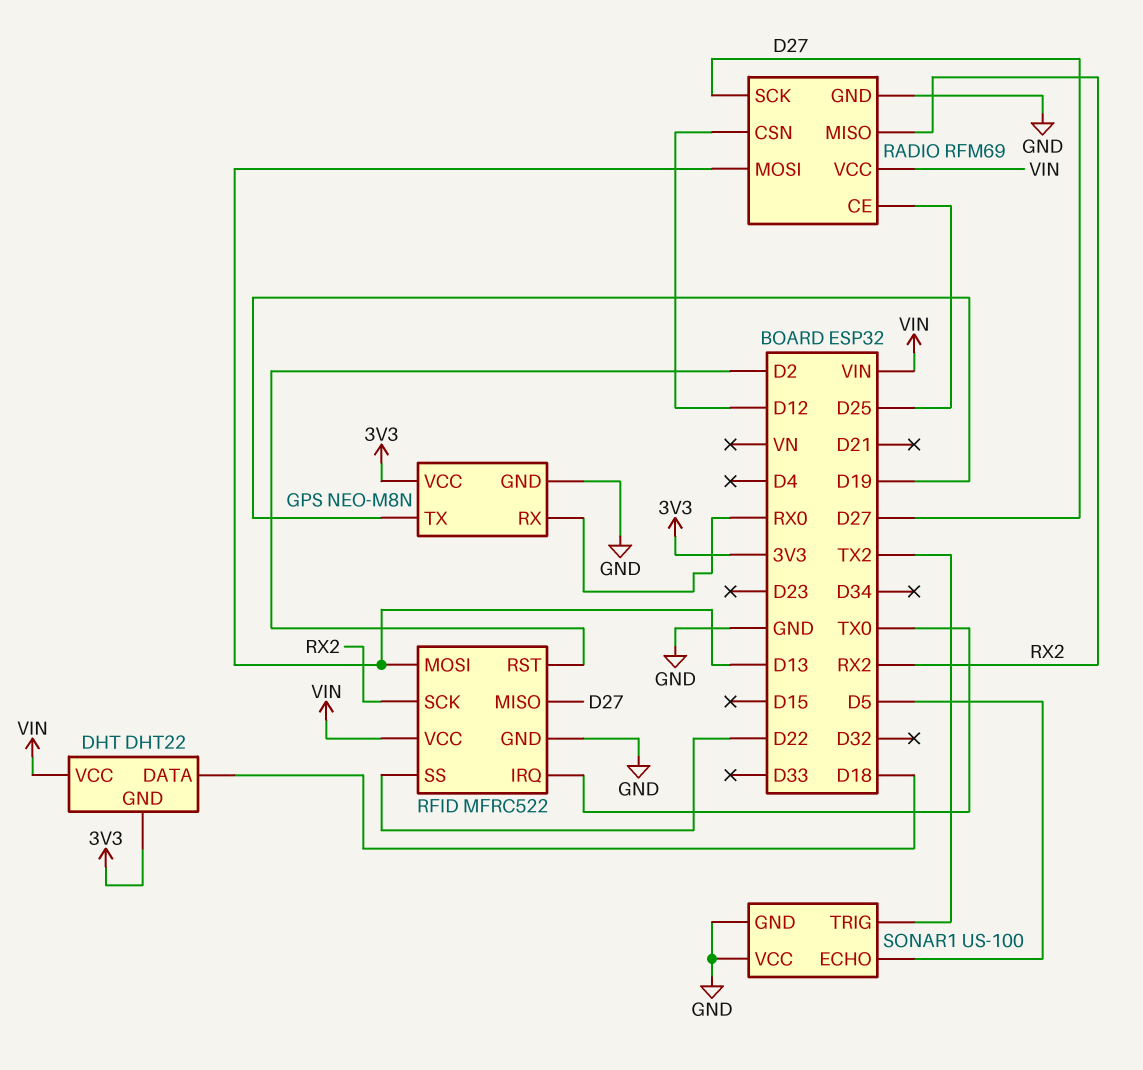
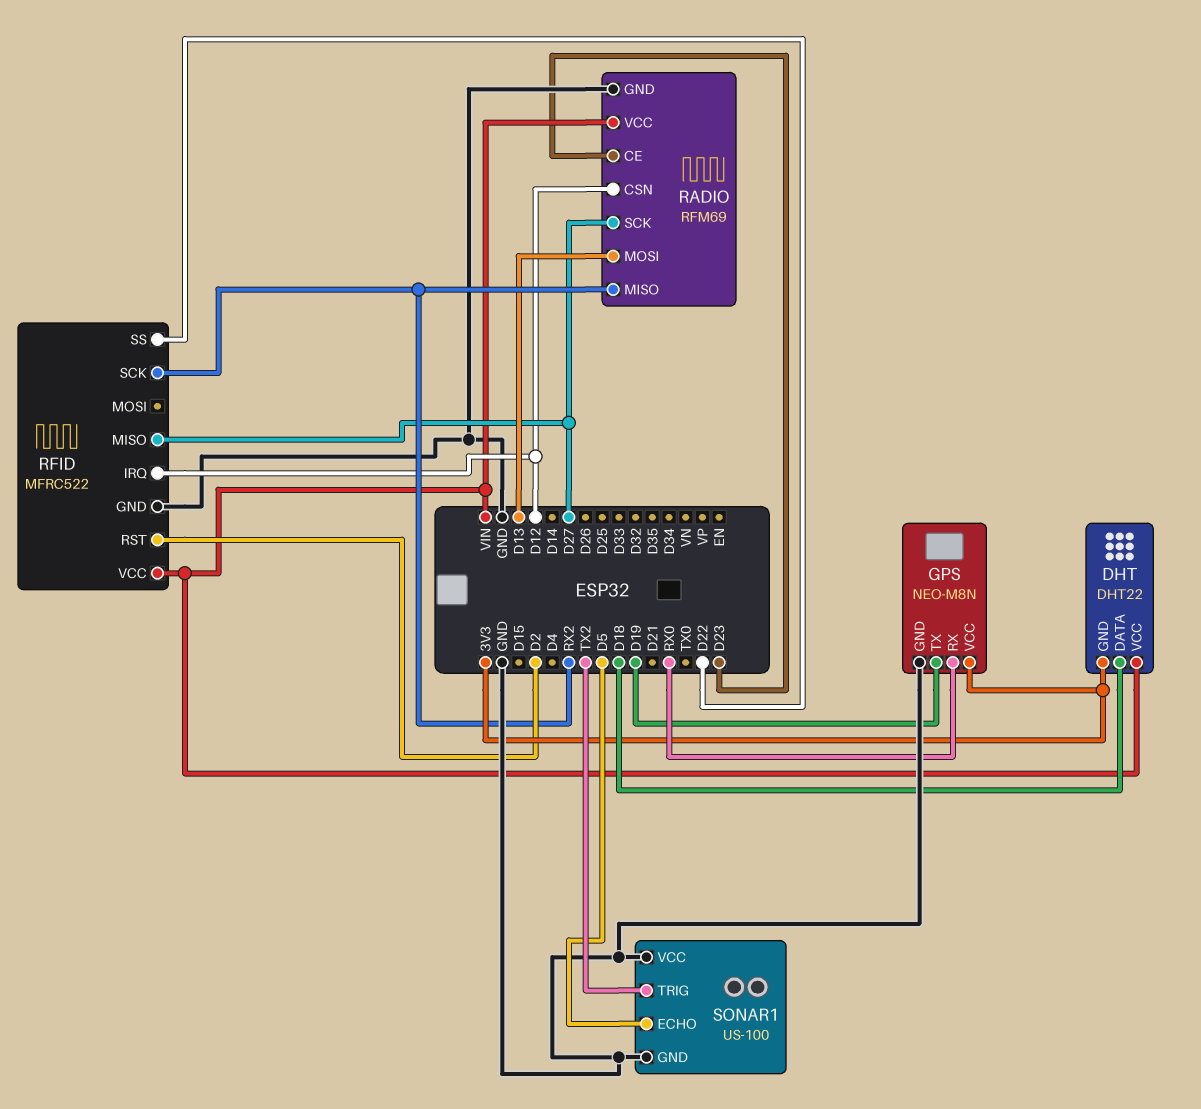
RADIO pin CE: D25 -> D23
RFID pin IRQ: TX0 -> D12
RFID pin MOSI: D13 -> none

